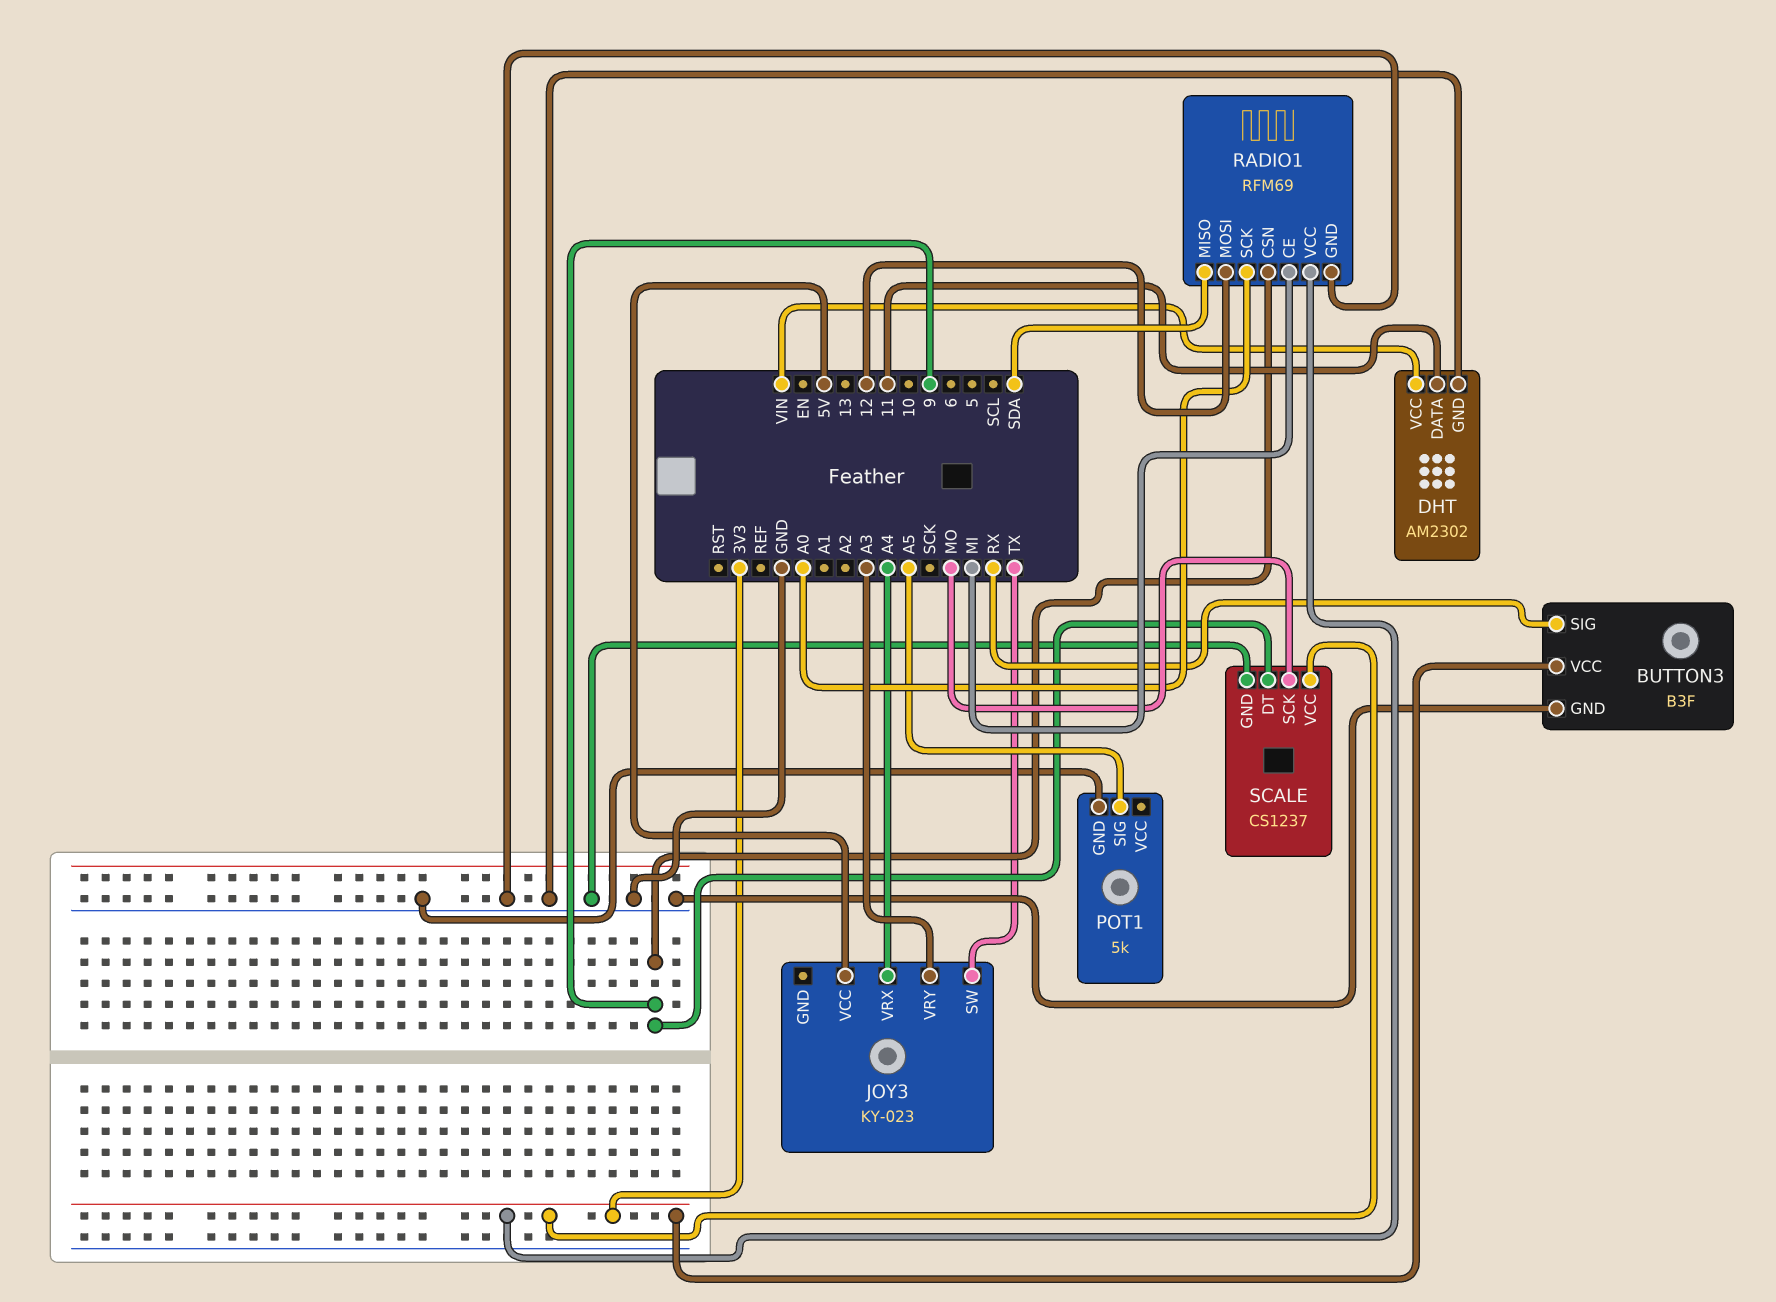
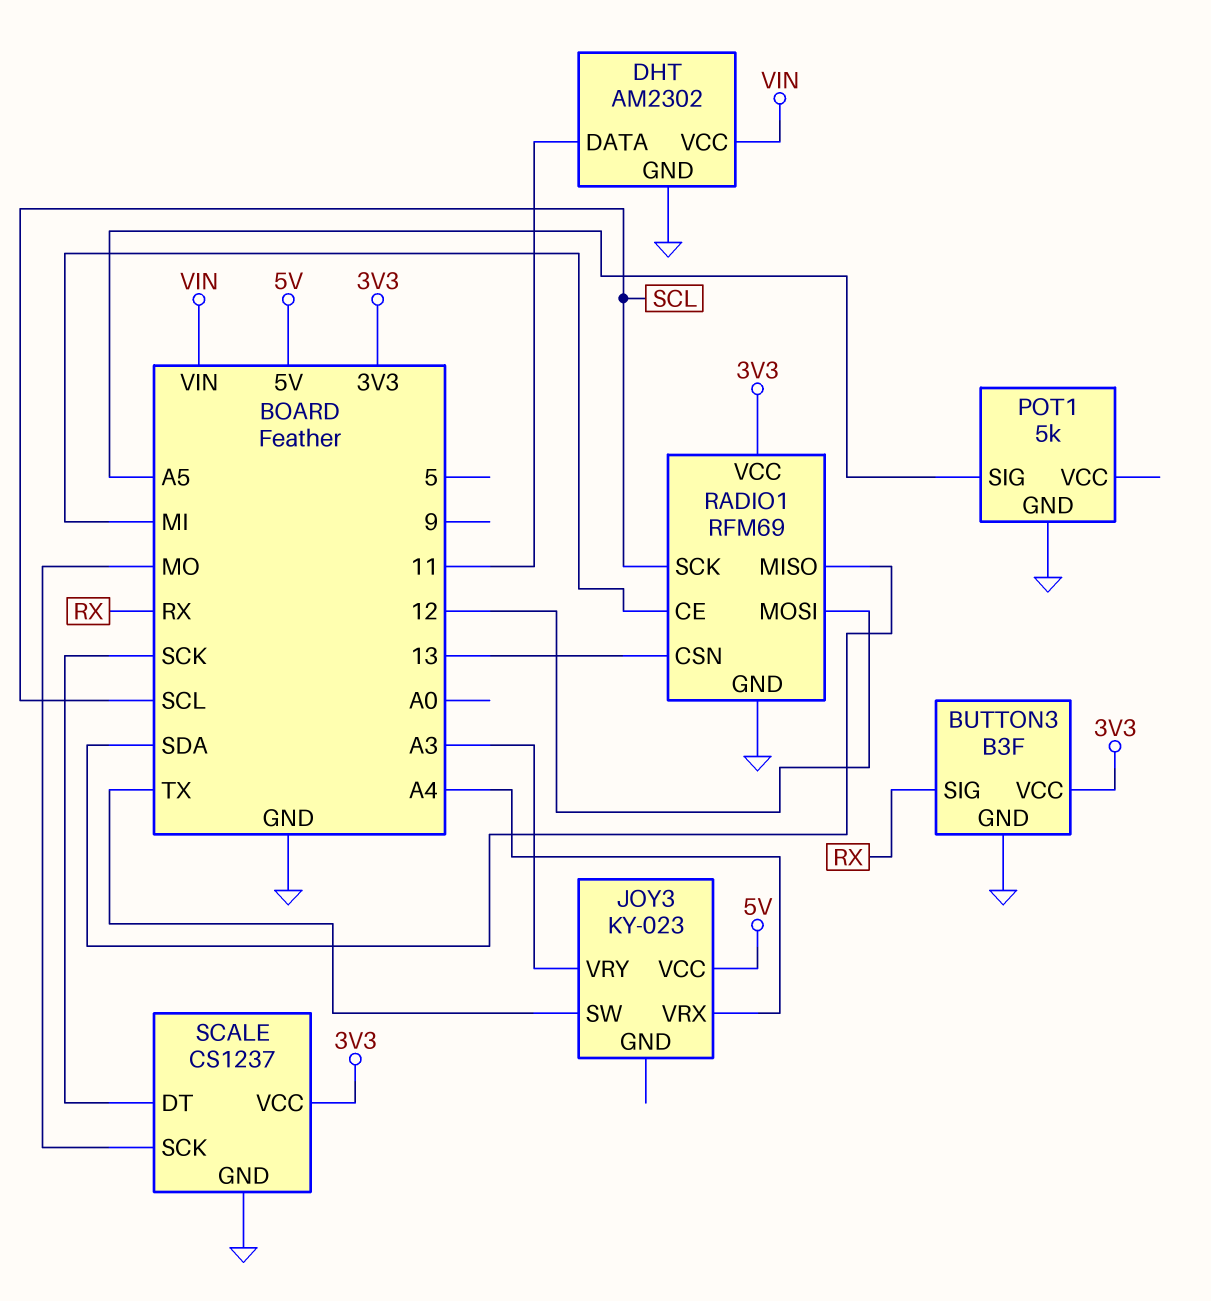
RADIO1 pin CSN: 9 -> 13
RADIO1 pin SCK: A0 -> SCL
SCALE pin DT: 9 -> SCK

